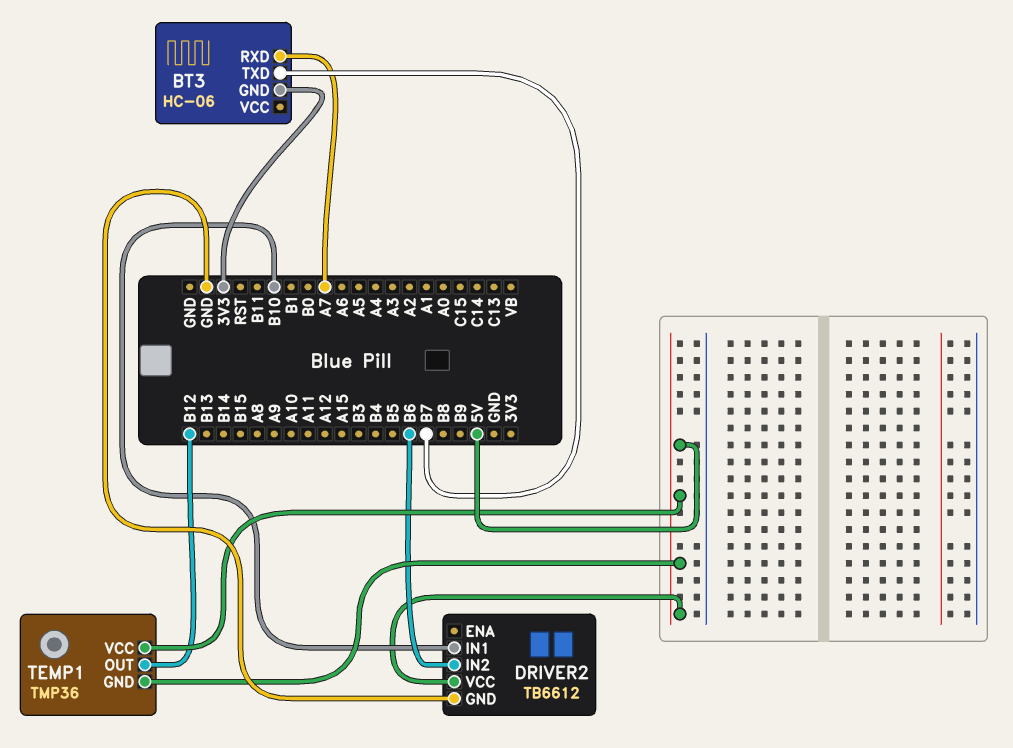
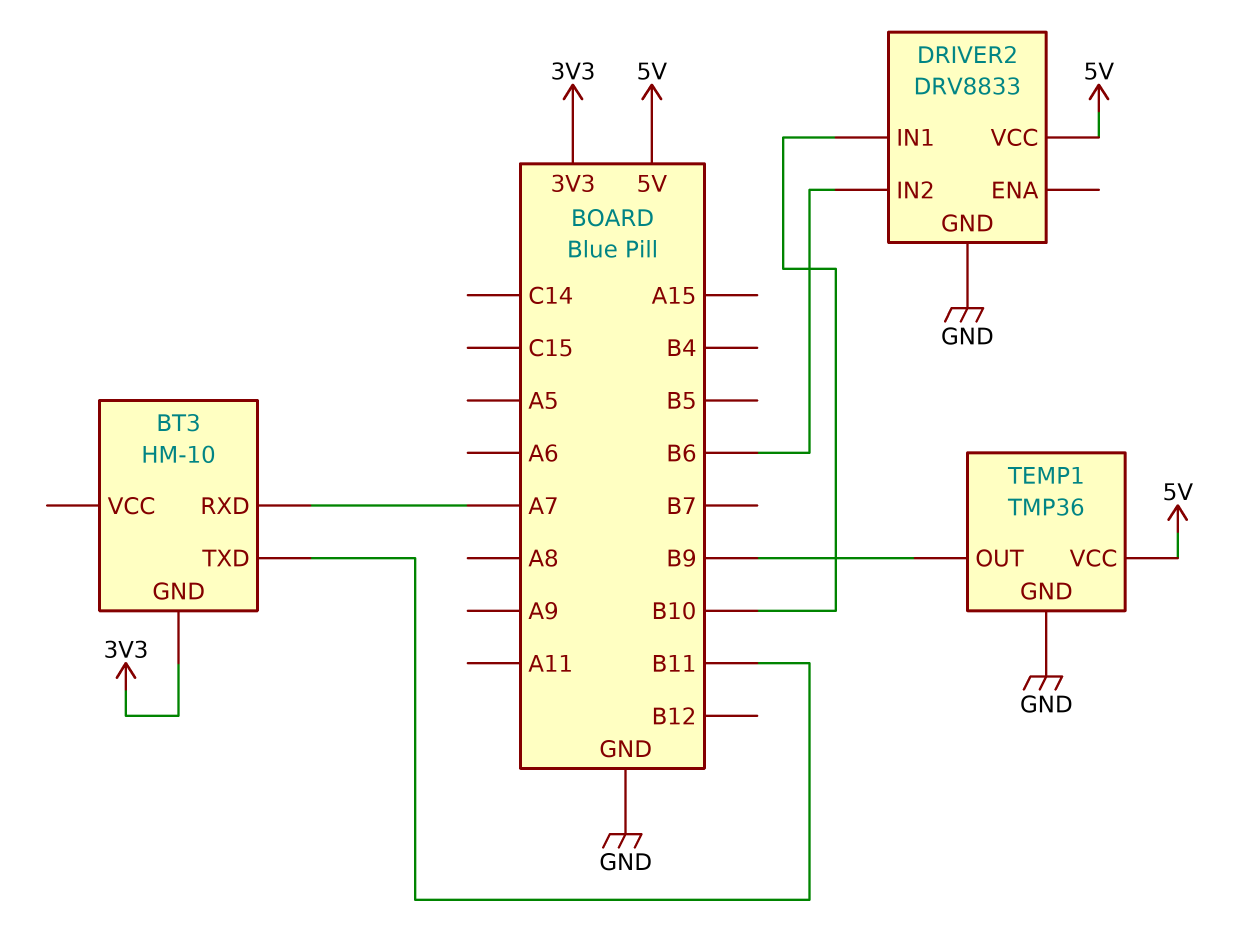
BT3: HC-06 -> HM-10
BT3 pin TXD: B7 -> B11
DRIVER2: TB6612 -> DRV8833
TEMP1 pin GND: 5V -> GND
TEMP1 pin OUT: B12 -> B9

